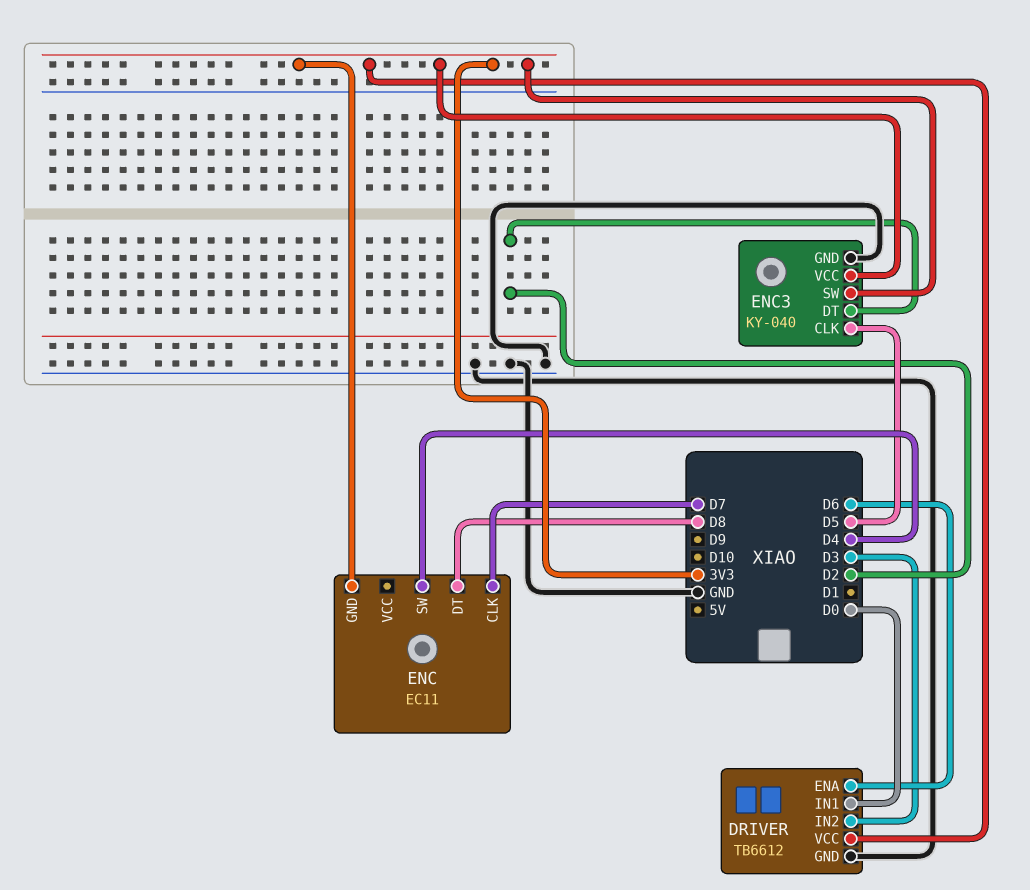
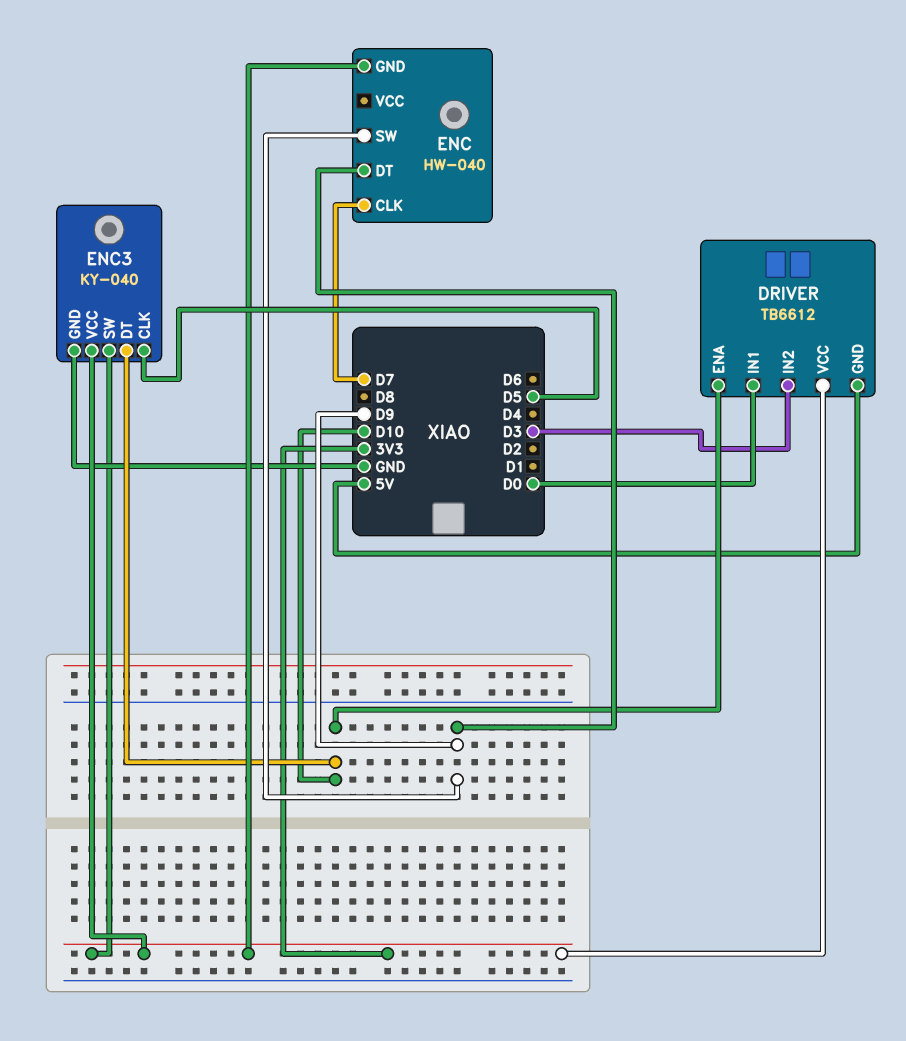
DRIVER pin ENA: D6 -> D10
DRIVER pin GND: GND -> 5V
ENC: EC11 -> HW-040
ENC pin DT: D8 -> D9
ENC pin SW: D4 -> D9
ENC3 pin DT: D2 -> D10

